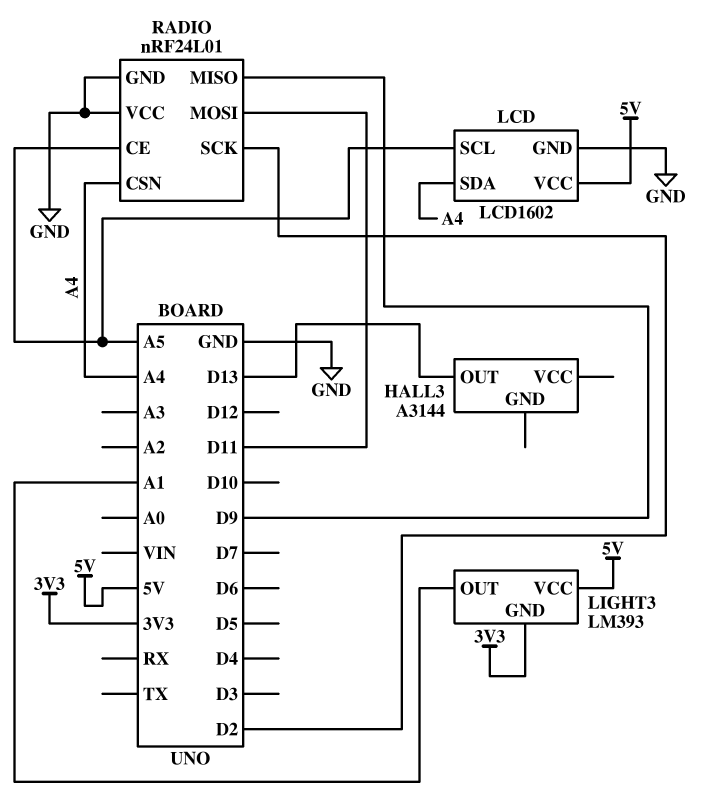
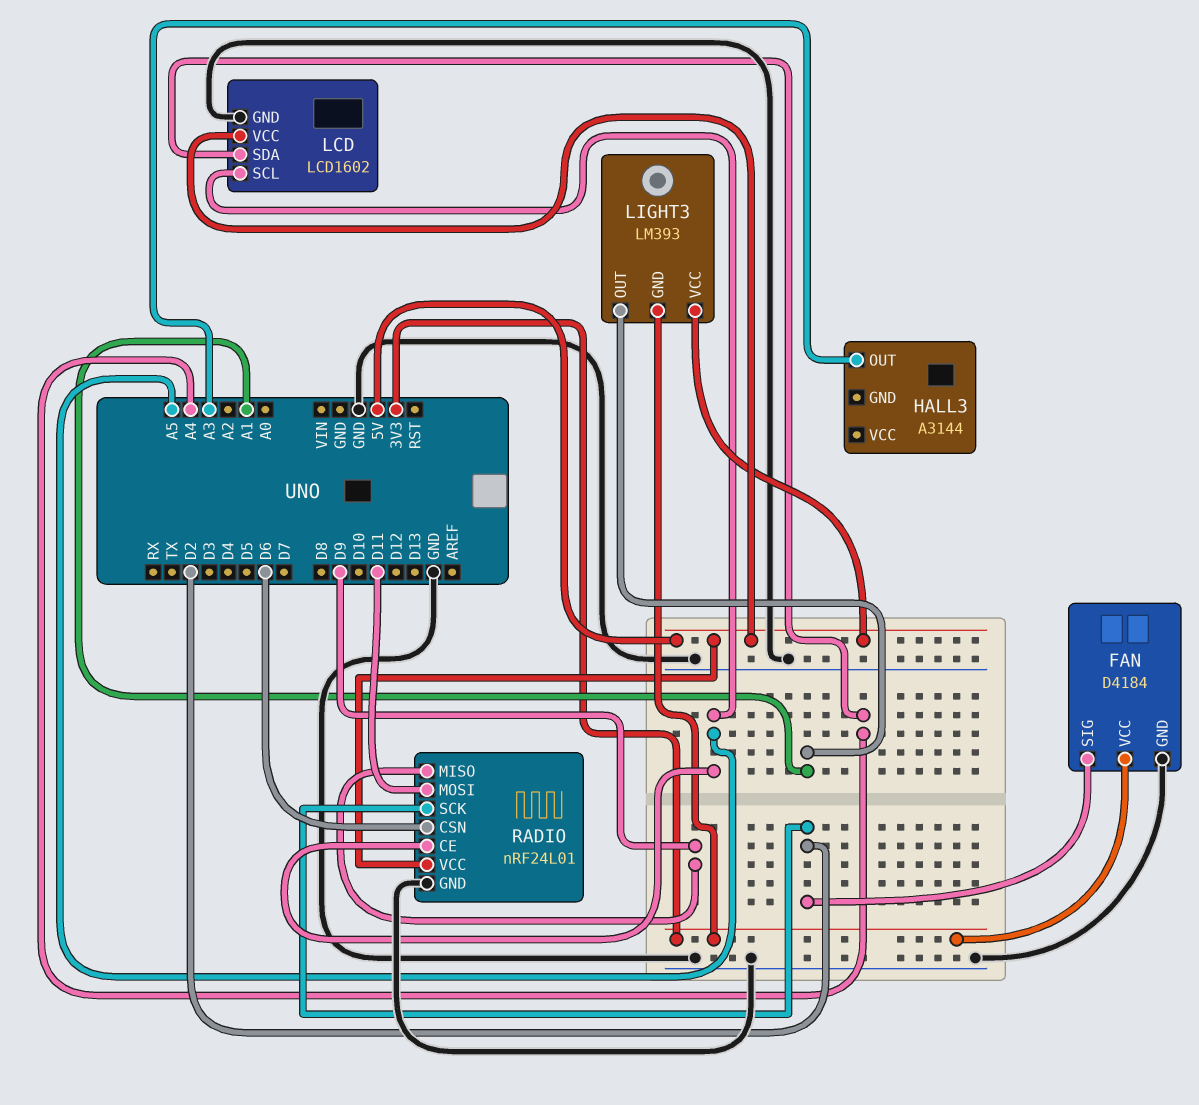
FAN: none -> D4184
FAN pin GND: none -> GND
FAN pin SIG: none -> D2
FAN pin VCC: none -> 3V3
HALL3 pin OUT: D13 -> A3
RADIO pin CSN: A4 -> D6
RADIO pin VCC: GND -> 5V

